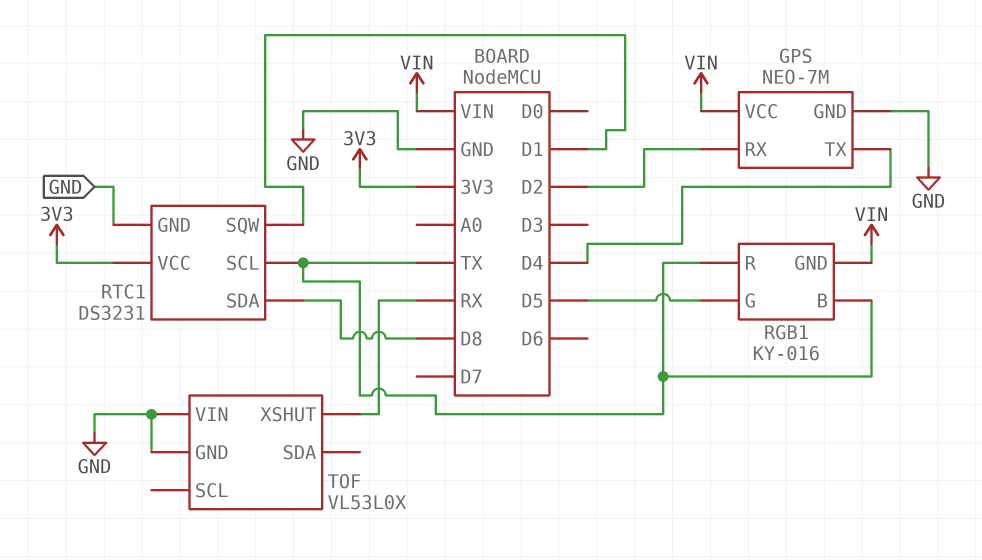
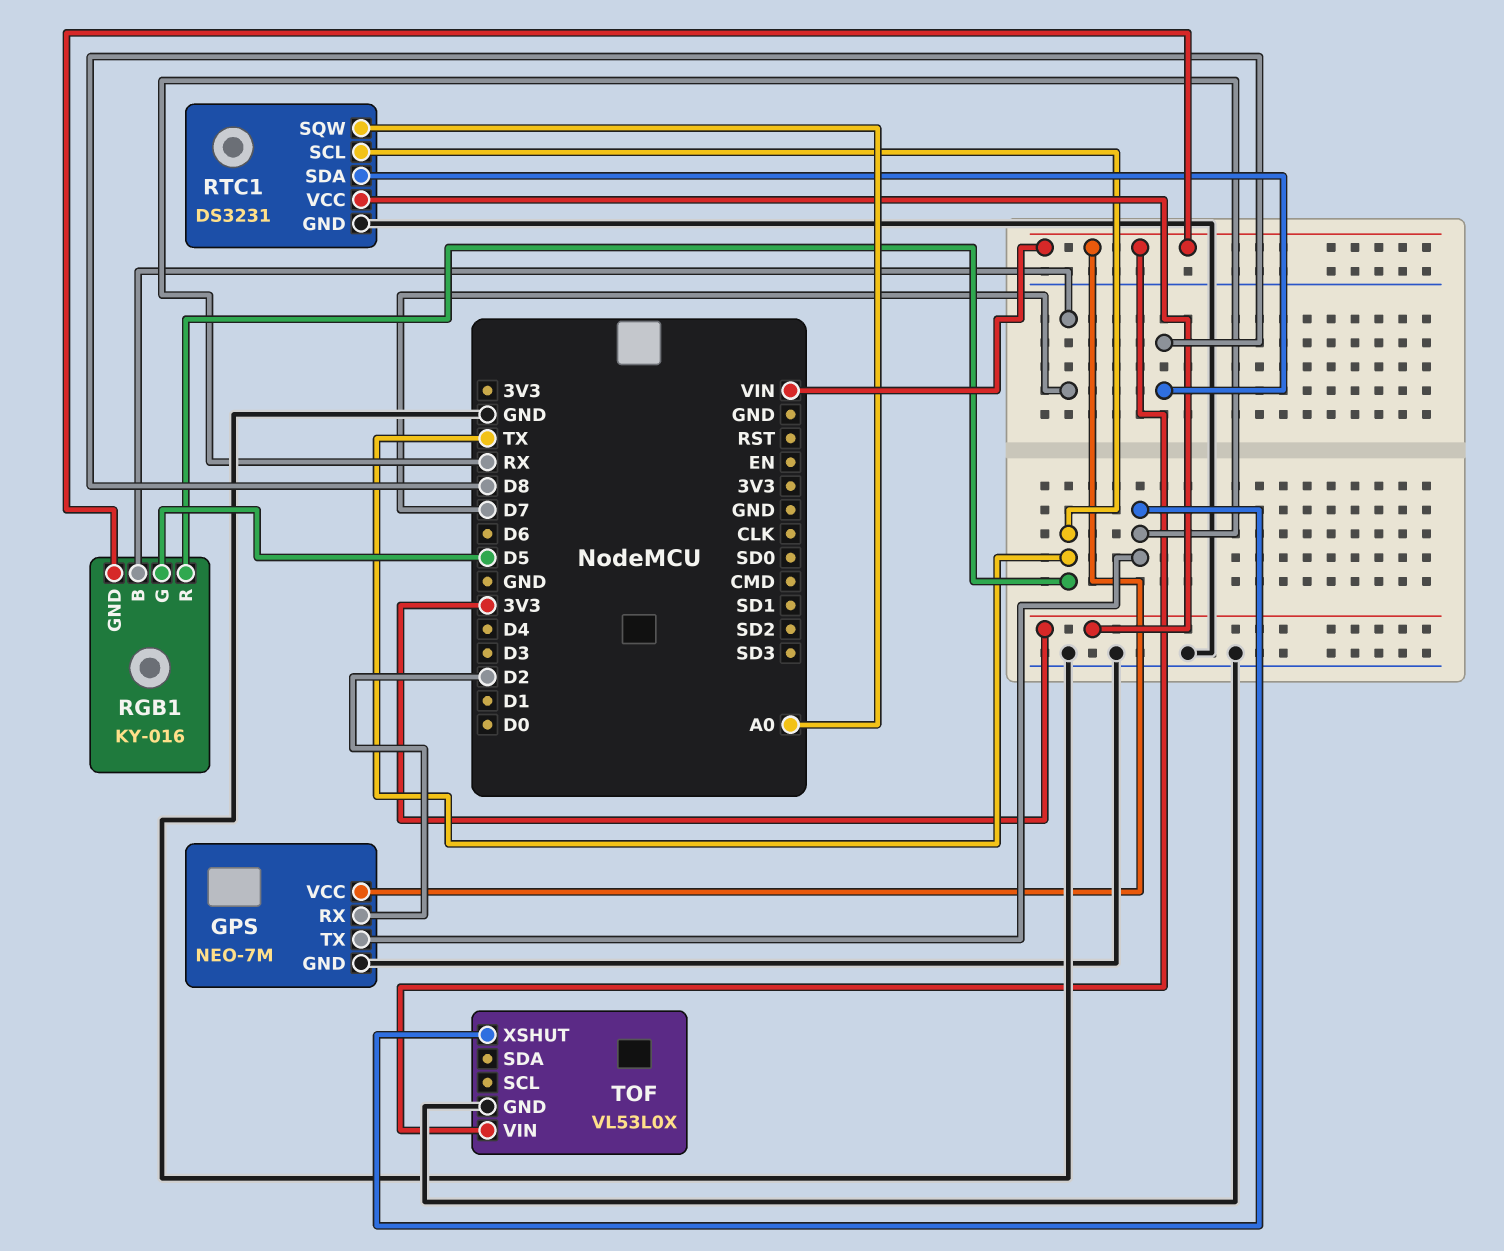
GPS pin TX: D4 -> RX
RGB1 pin B: TX -> D7
RTC1 pin SQW: D1 -> A0
TOF pin VIN: GND -> VIN

